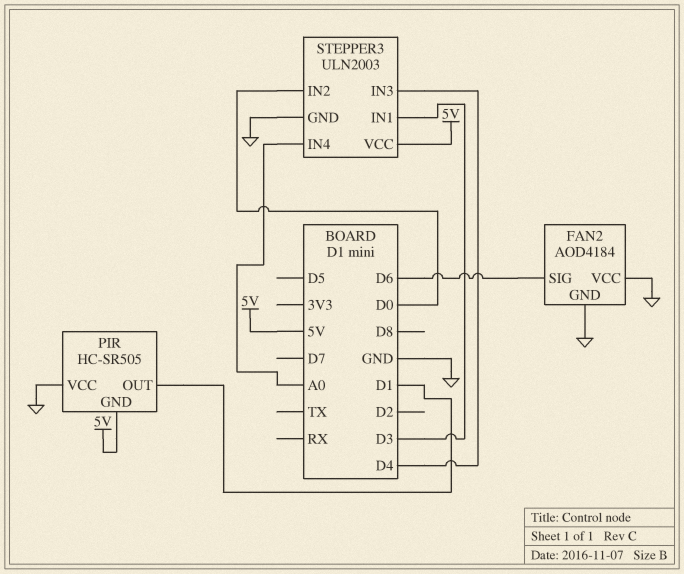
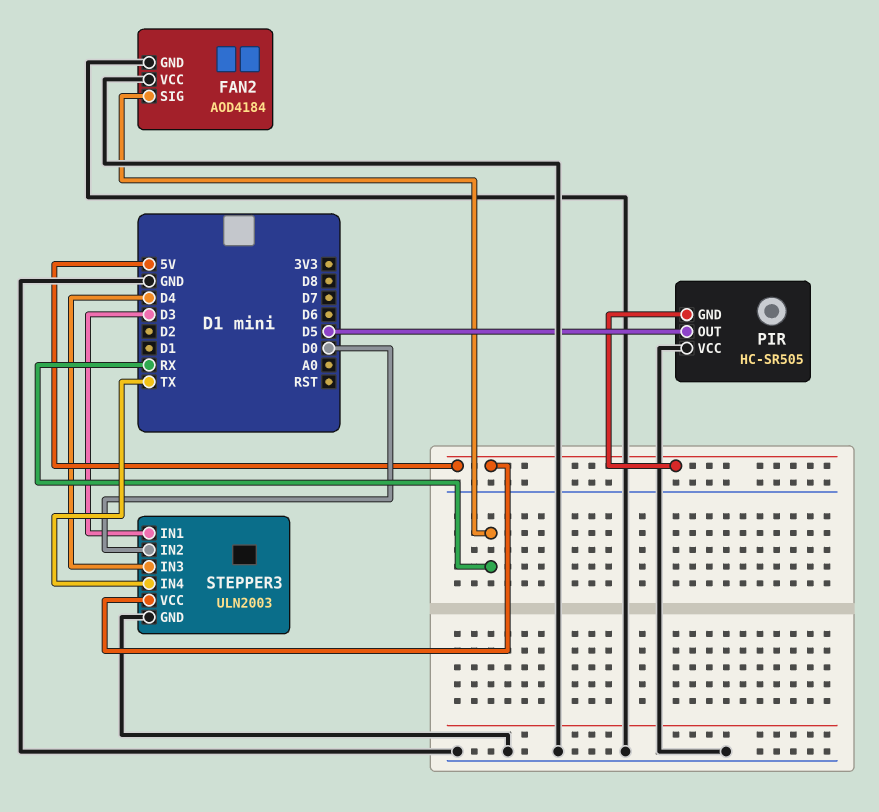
FAN2 pin SIG: D6 -> RX
PIR pin OUT: D1 -> D5
STEPPER3 pin IN4: A0 -> TX

